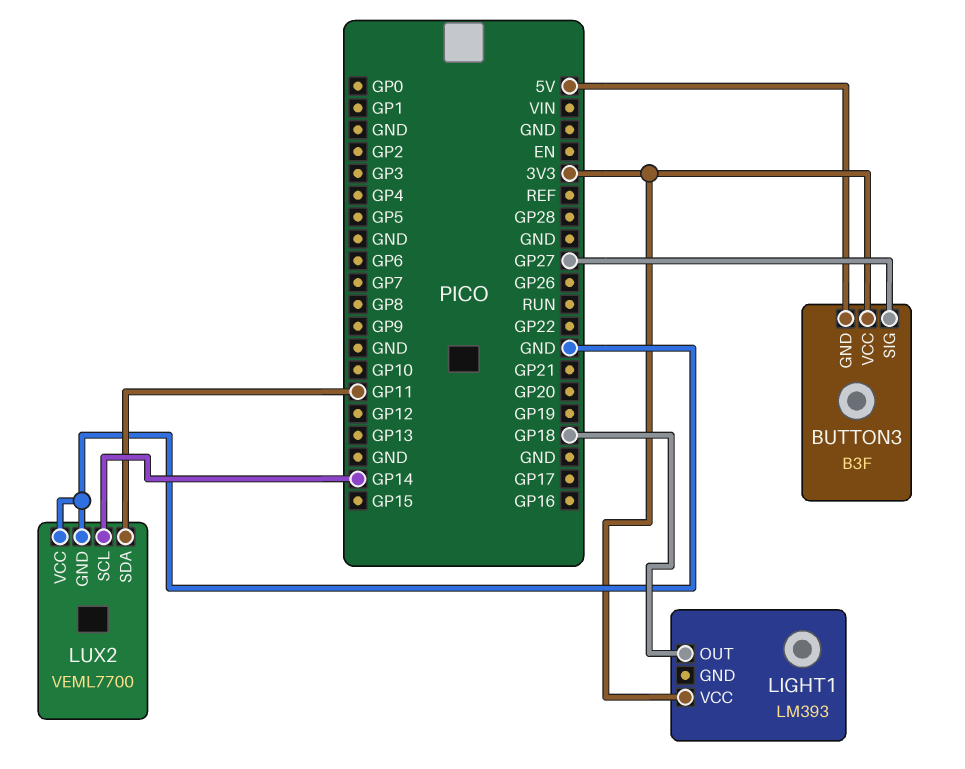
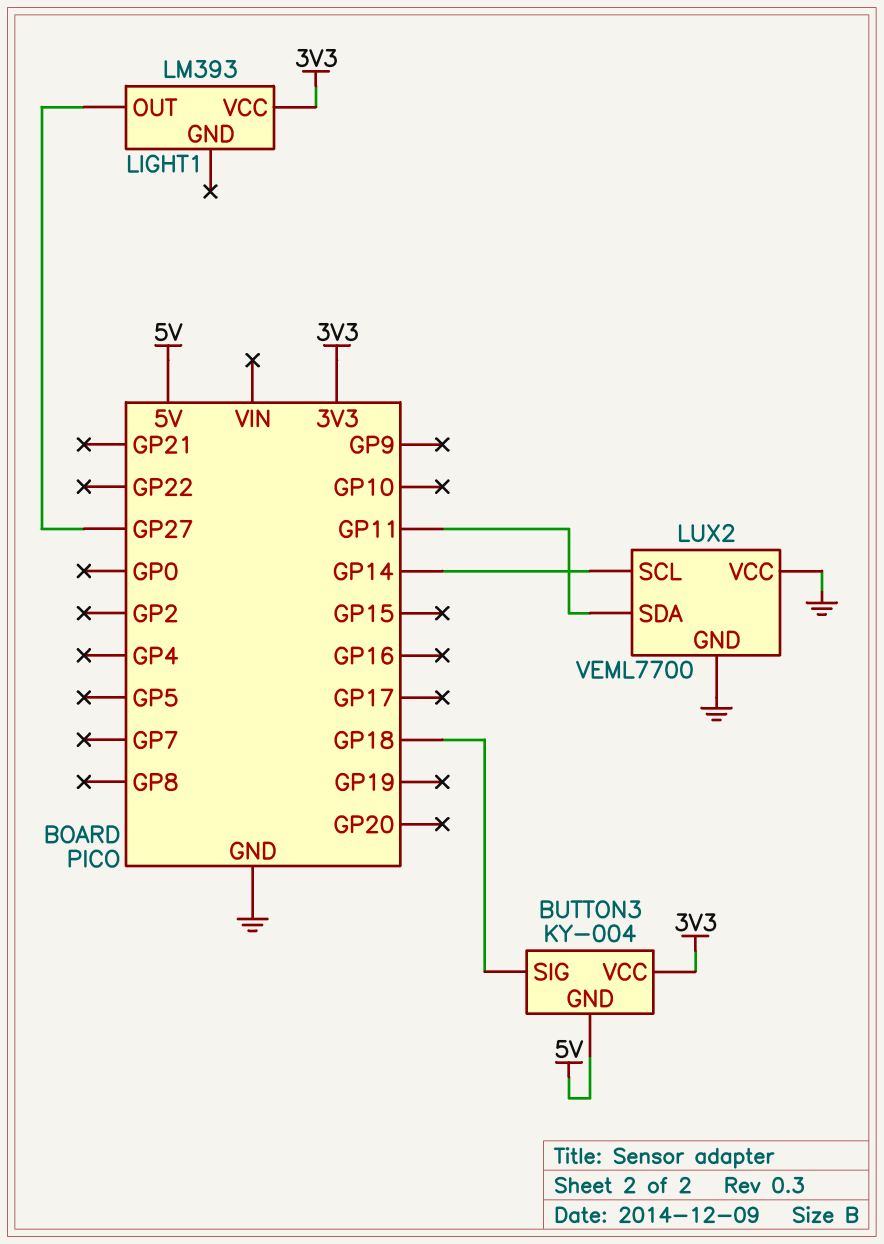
BUTTON3: B3F -> KY-004
BUTTON3 pin SIG: GP27 -> GP18
LIGHT1 pin OUT: GP18 -> GP27

